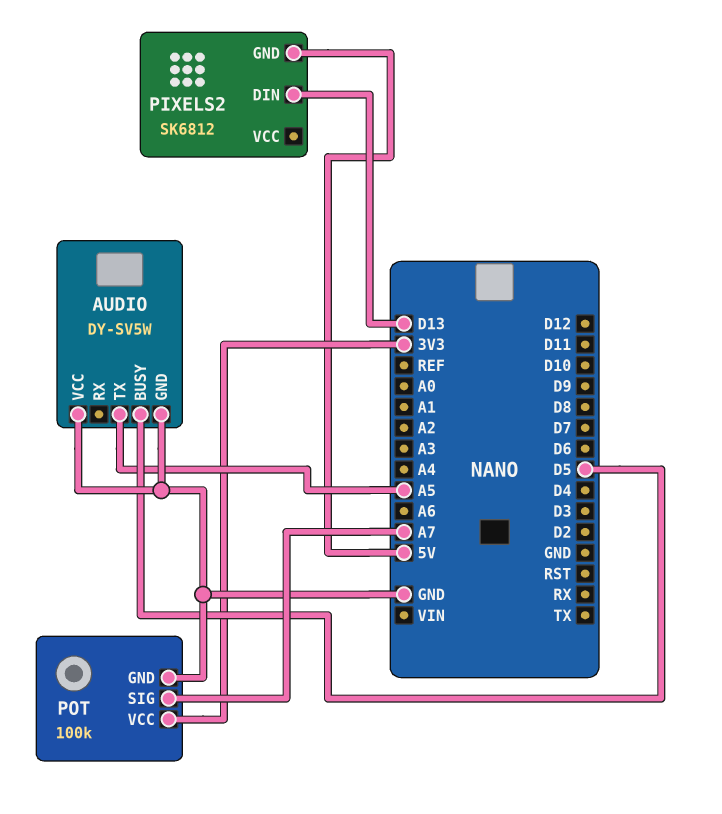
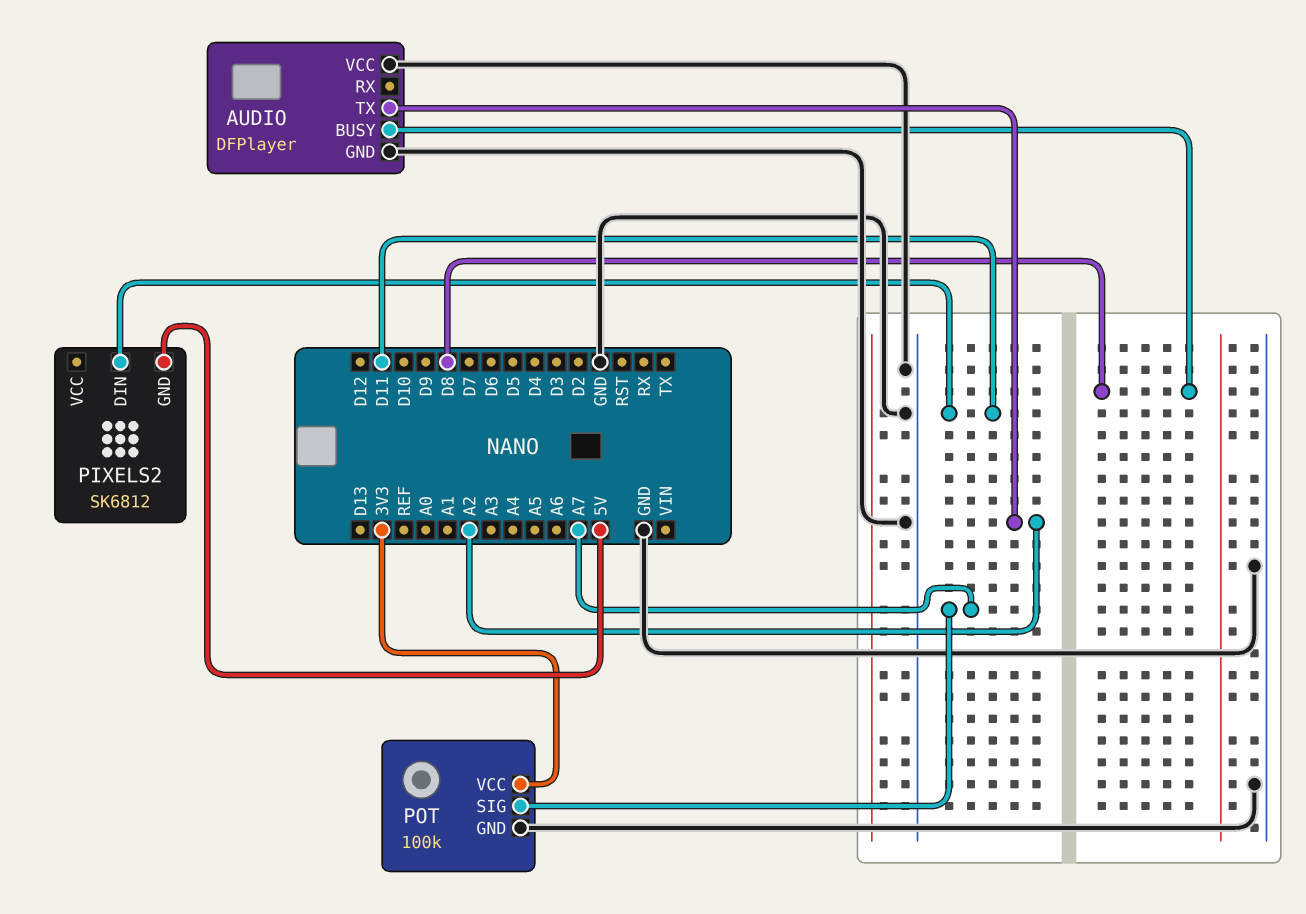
AUDIO: DY-SV5W -> DFPlayer
AUDIO pin BUSY: D5 -> D8
AUDIO pin TX: A5 -> A2
PIXELS2 pin DIN: D13 -> D11

